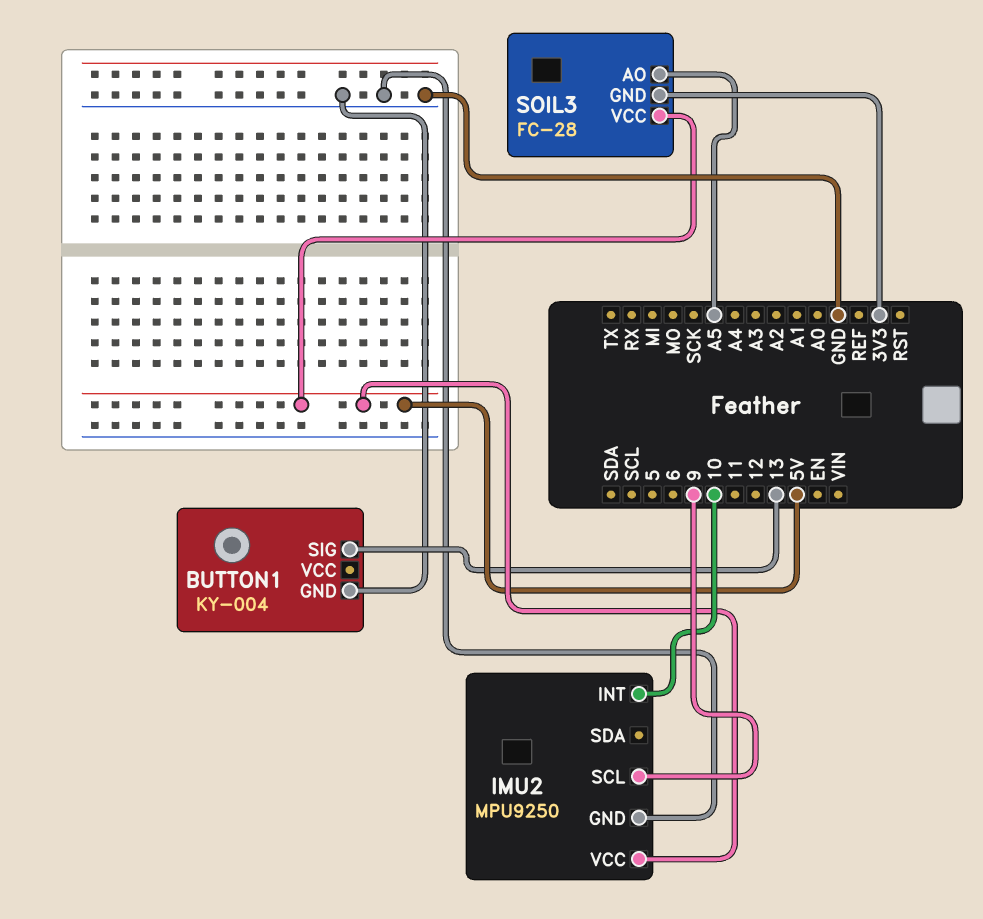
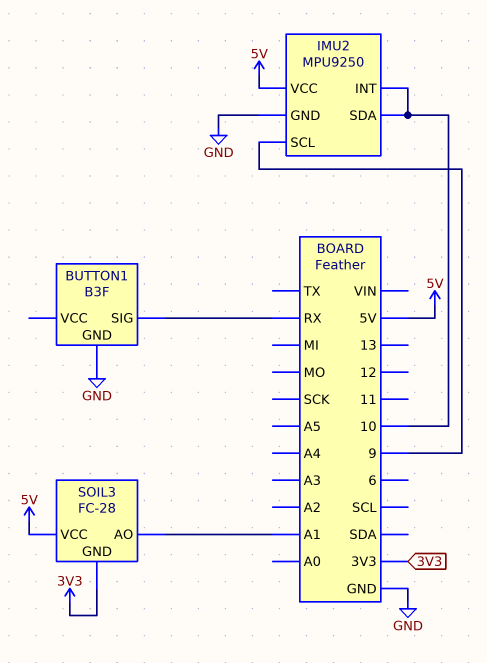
BUTTON1: KY-004 -> B3F
BUTTON1 pin SIG: 13 -> RX
IMU2 pin SDA: none -> 10
SOIL3 pin AO: A5 -> A1

